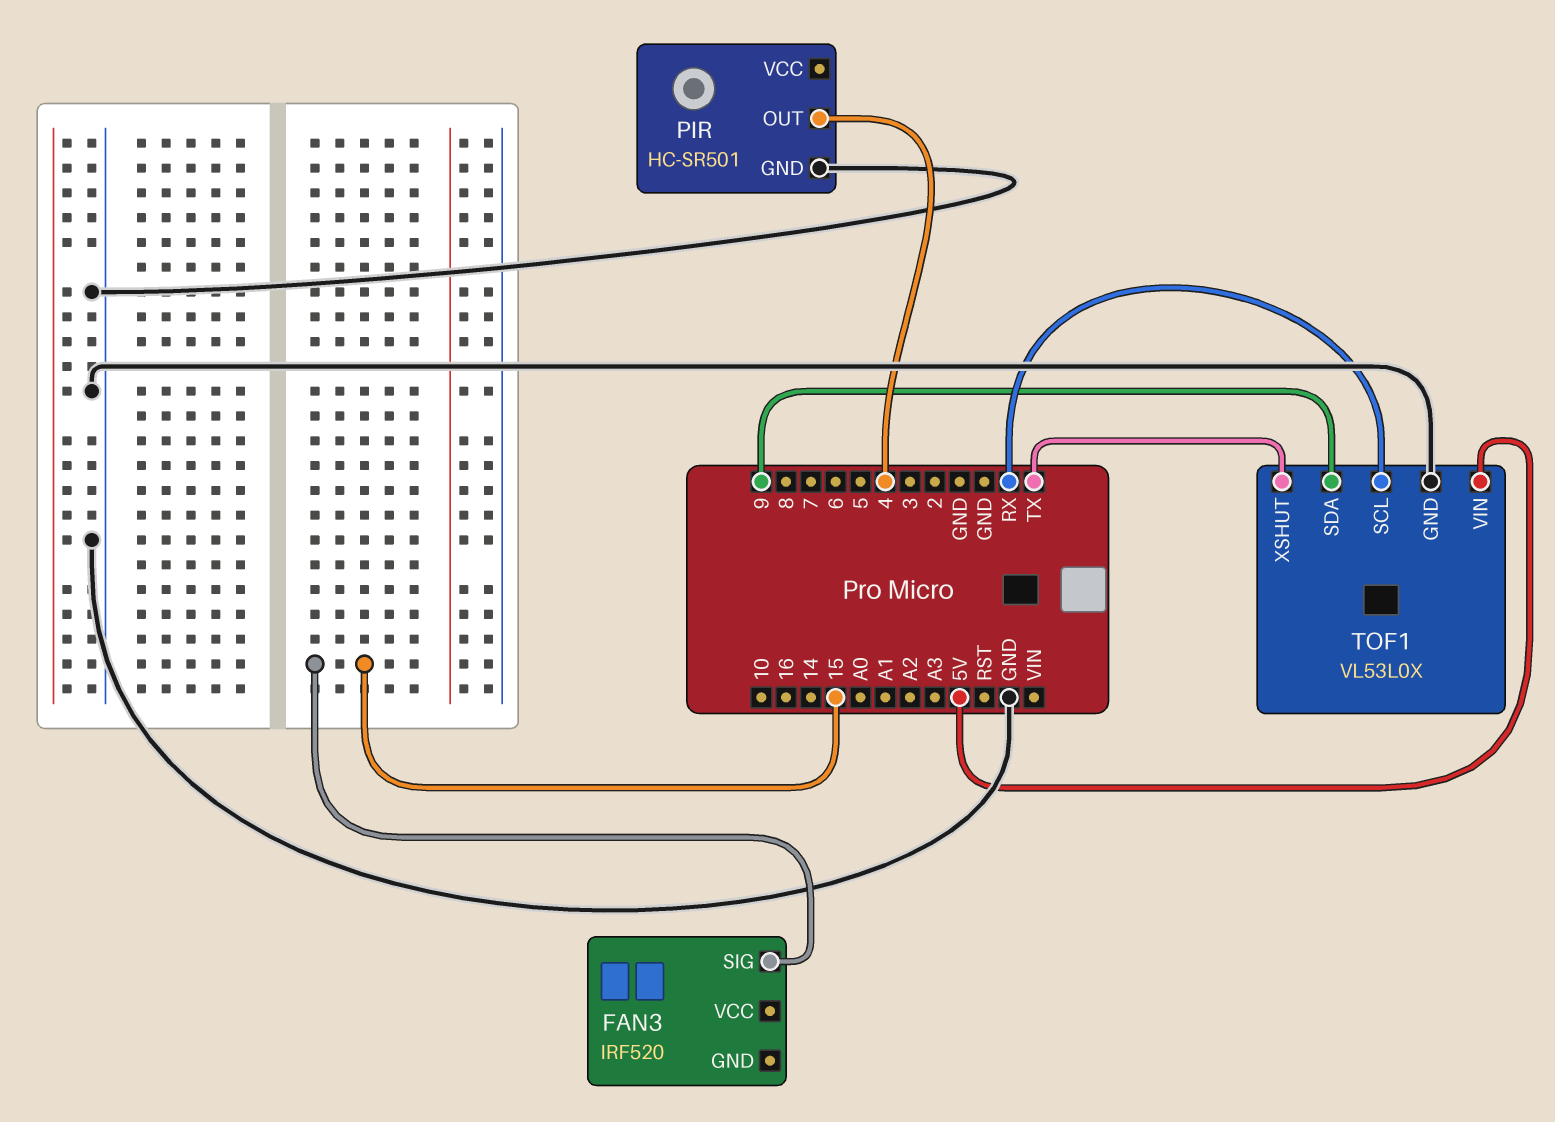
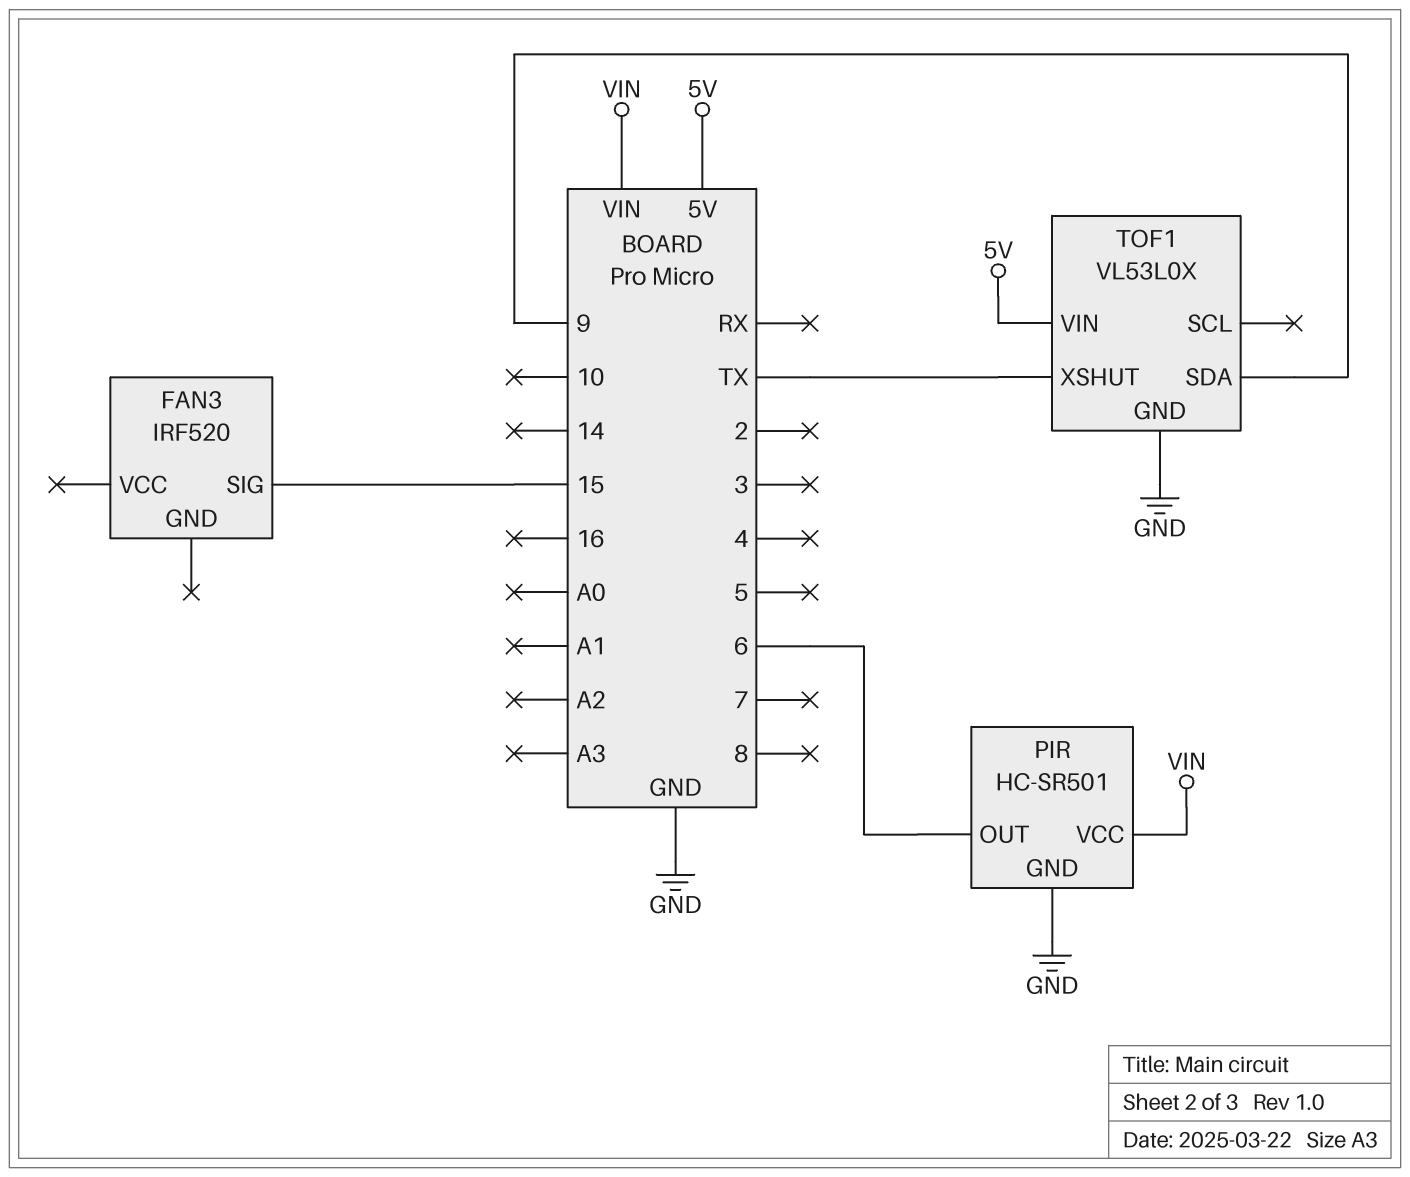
PIR pin OUT: 4 -> 6
PIR pin VCC: none -> VIN
TOF1 pin SCL: RX -> none

